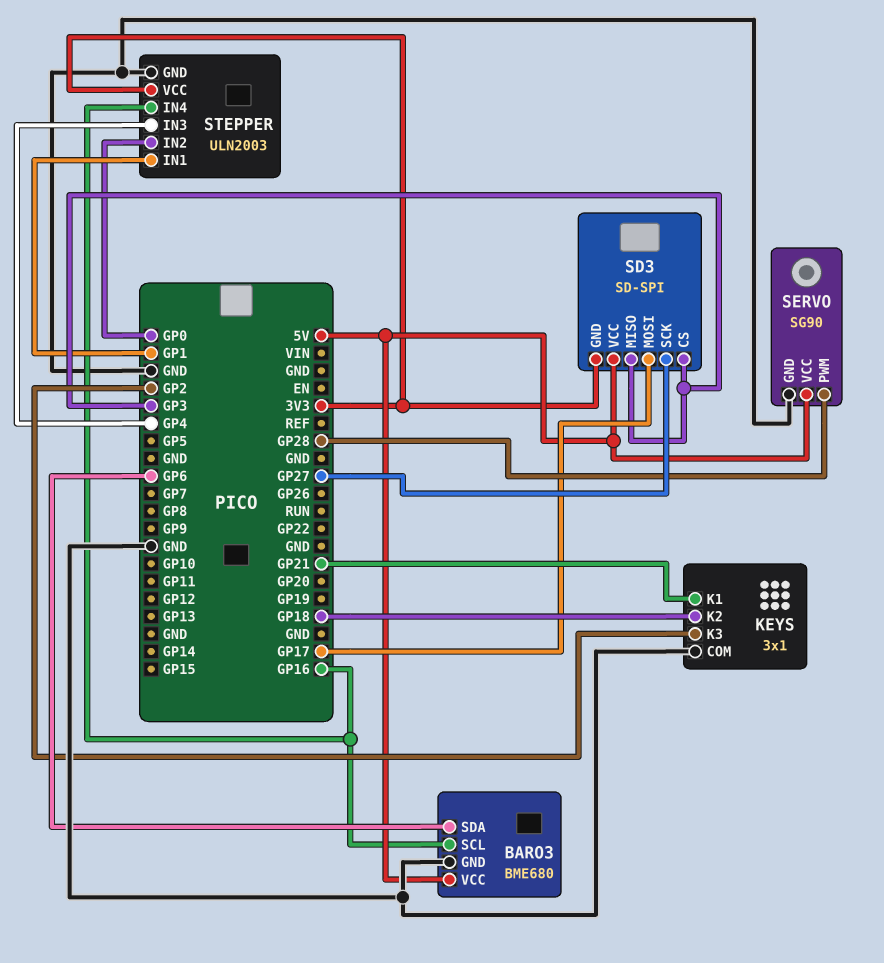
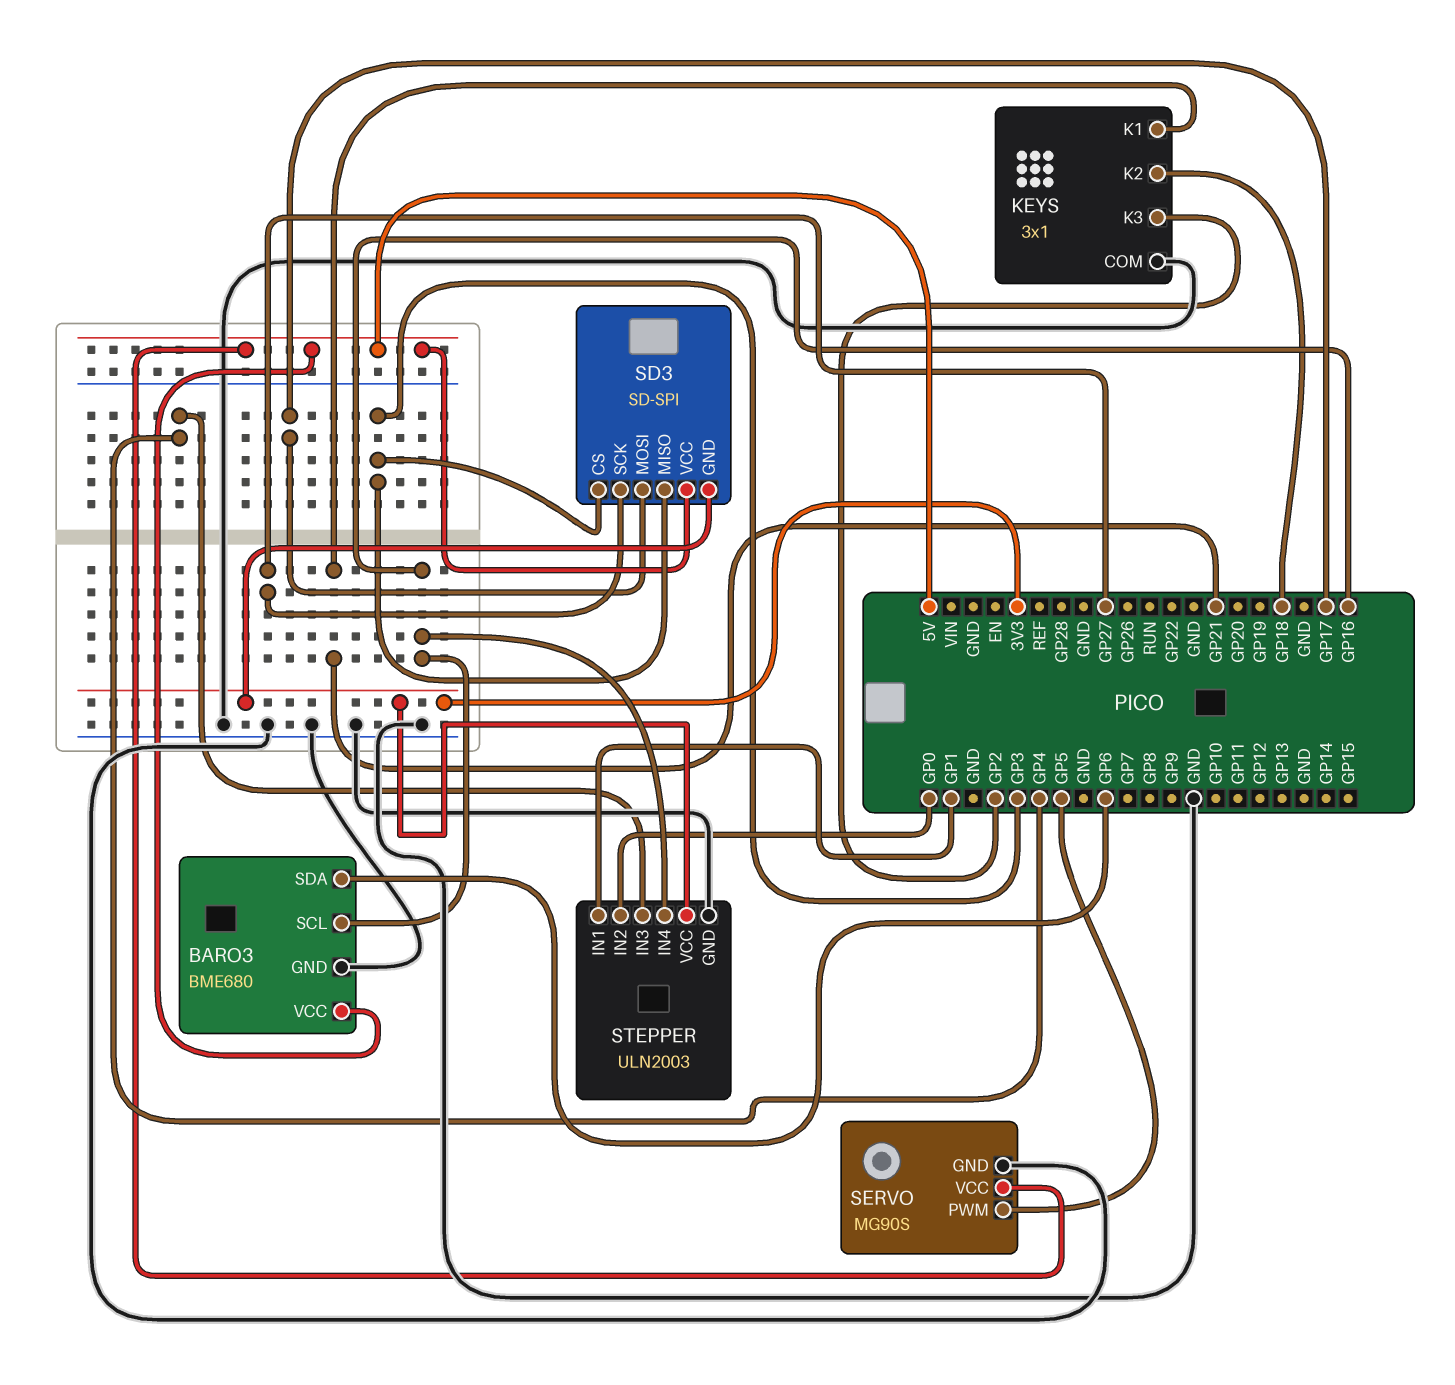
SERVO: SG90 -> MG90S
SERVO pin PWM: GP28 -> GP5

